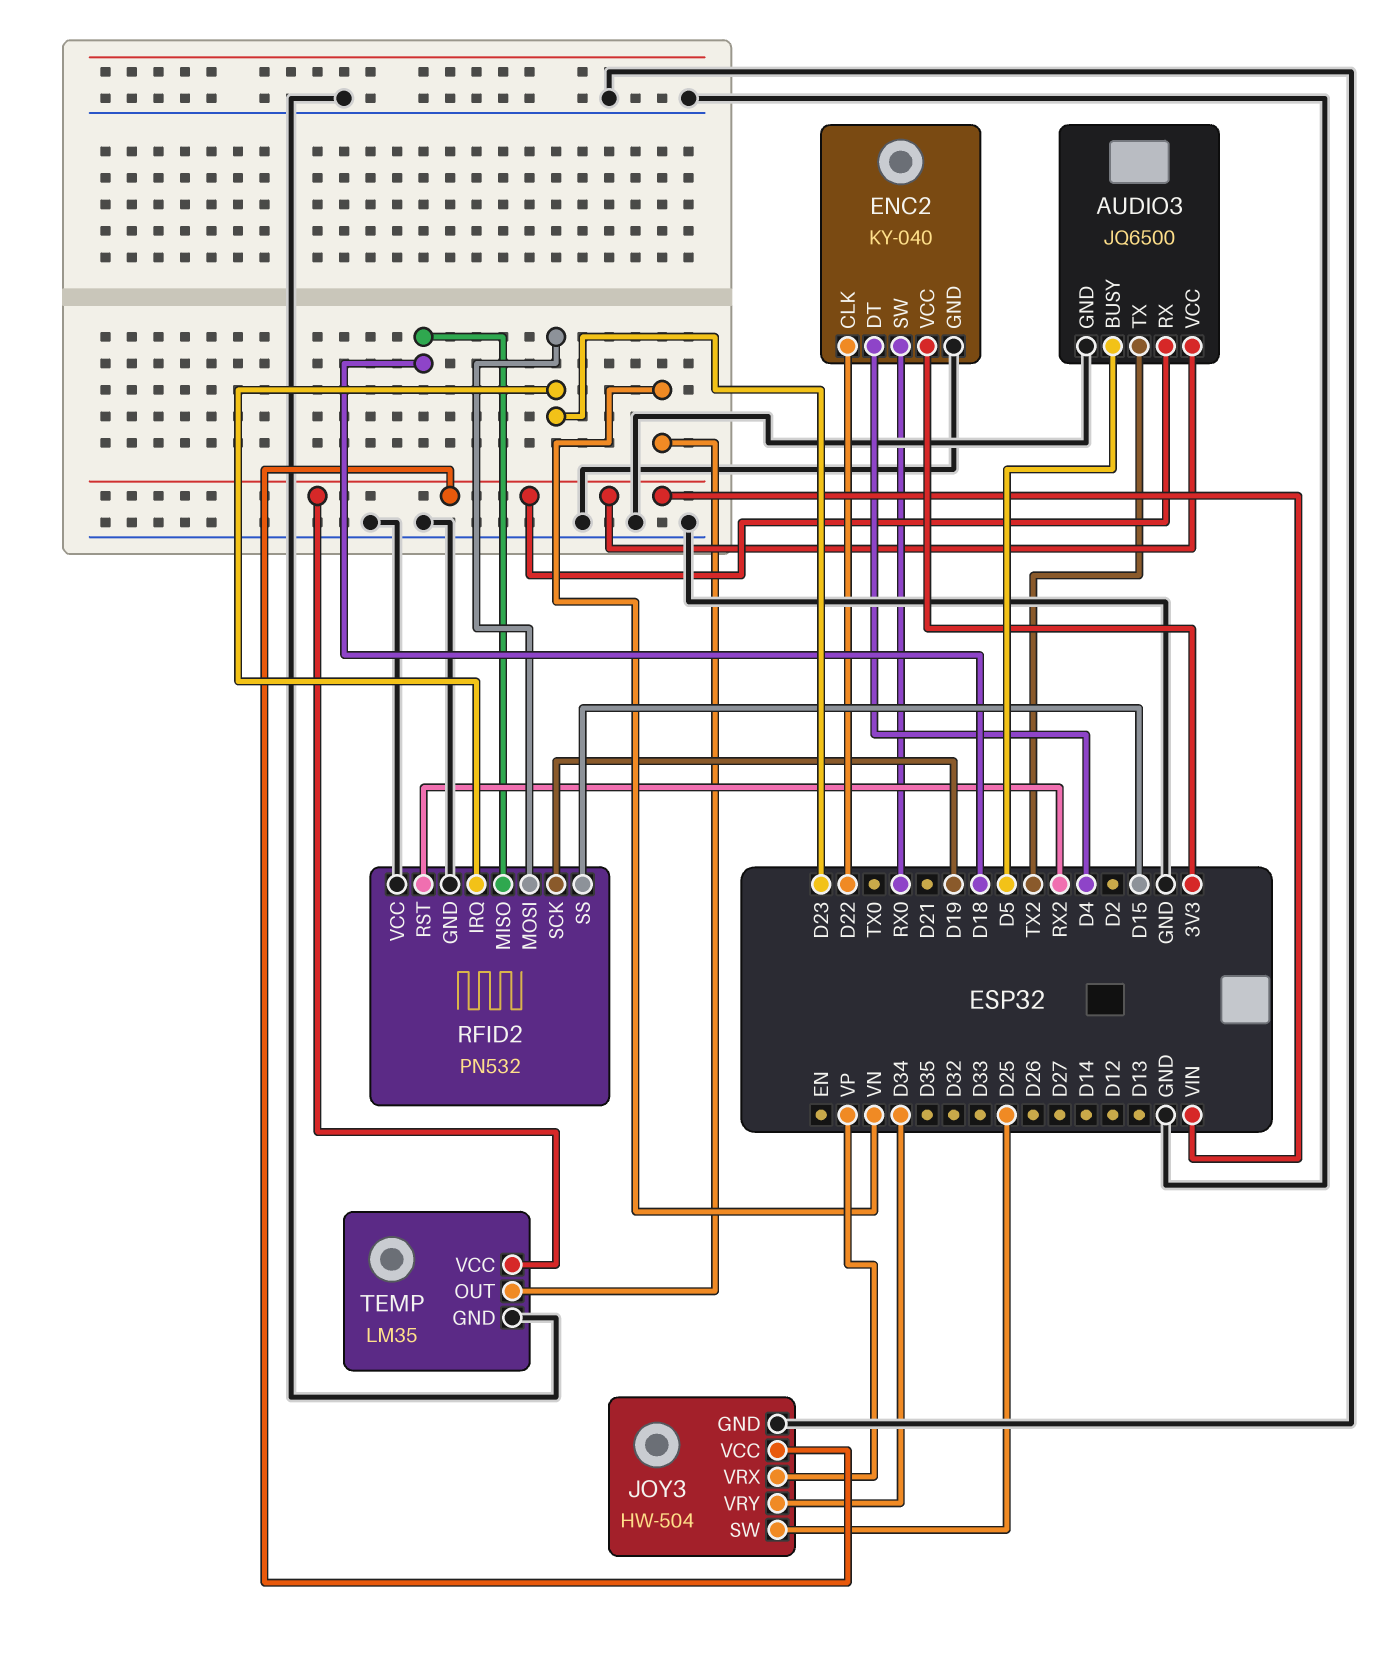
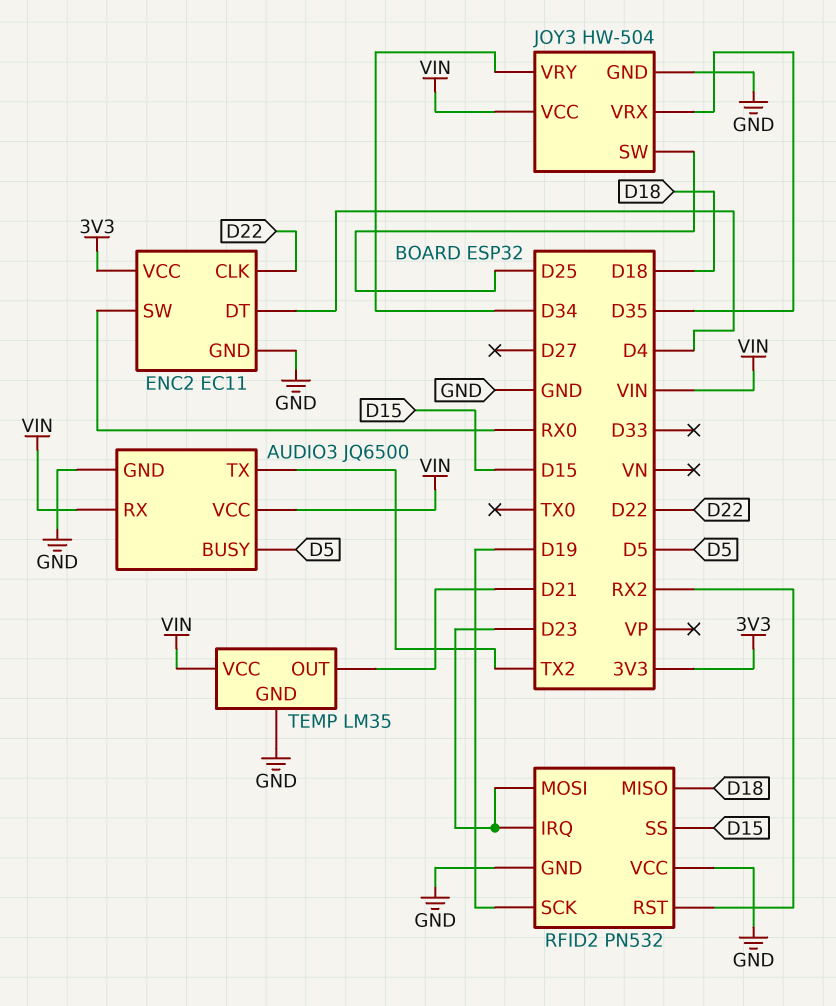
ENC2: KY-040 -> EC11
JOY3 pin VRX: VP -> D35
TEMP pin OUT: VN -> D21

